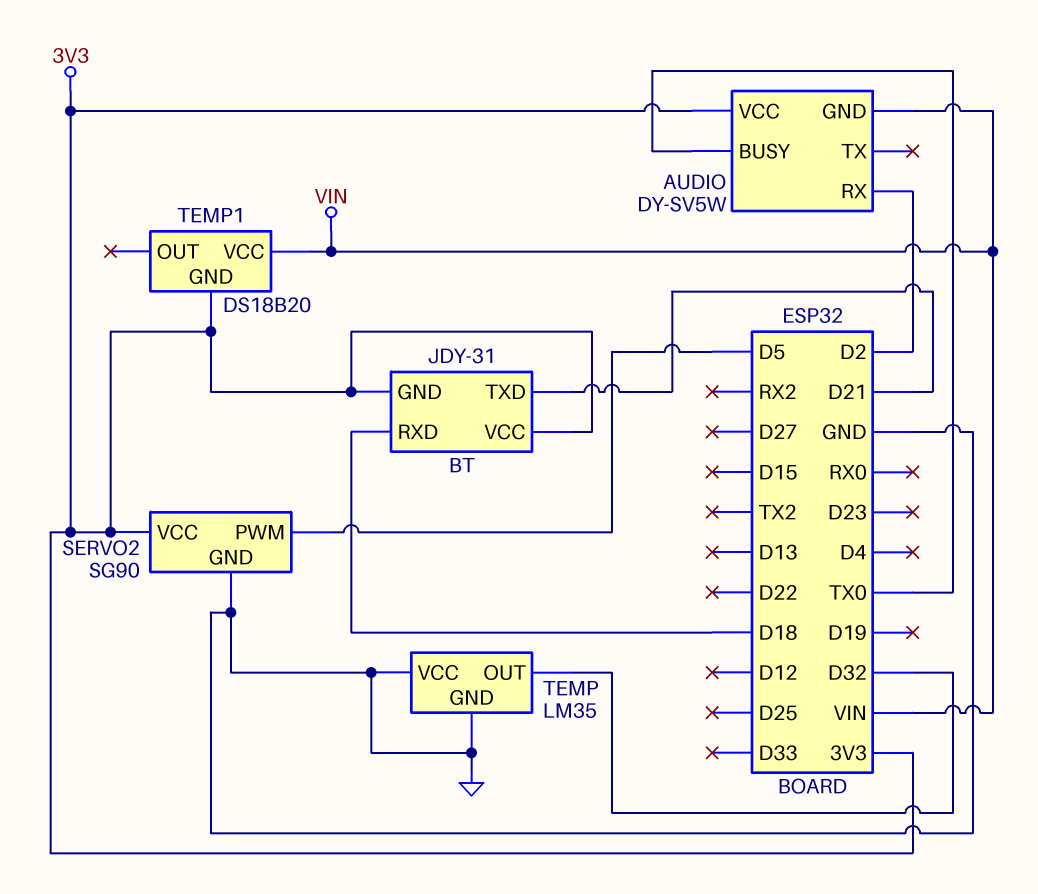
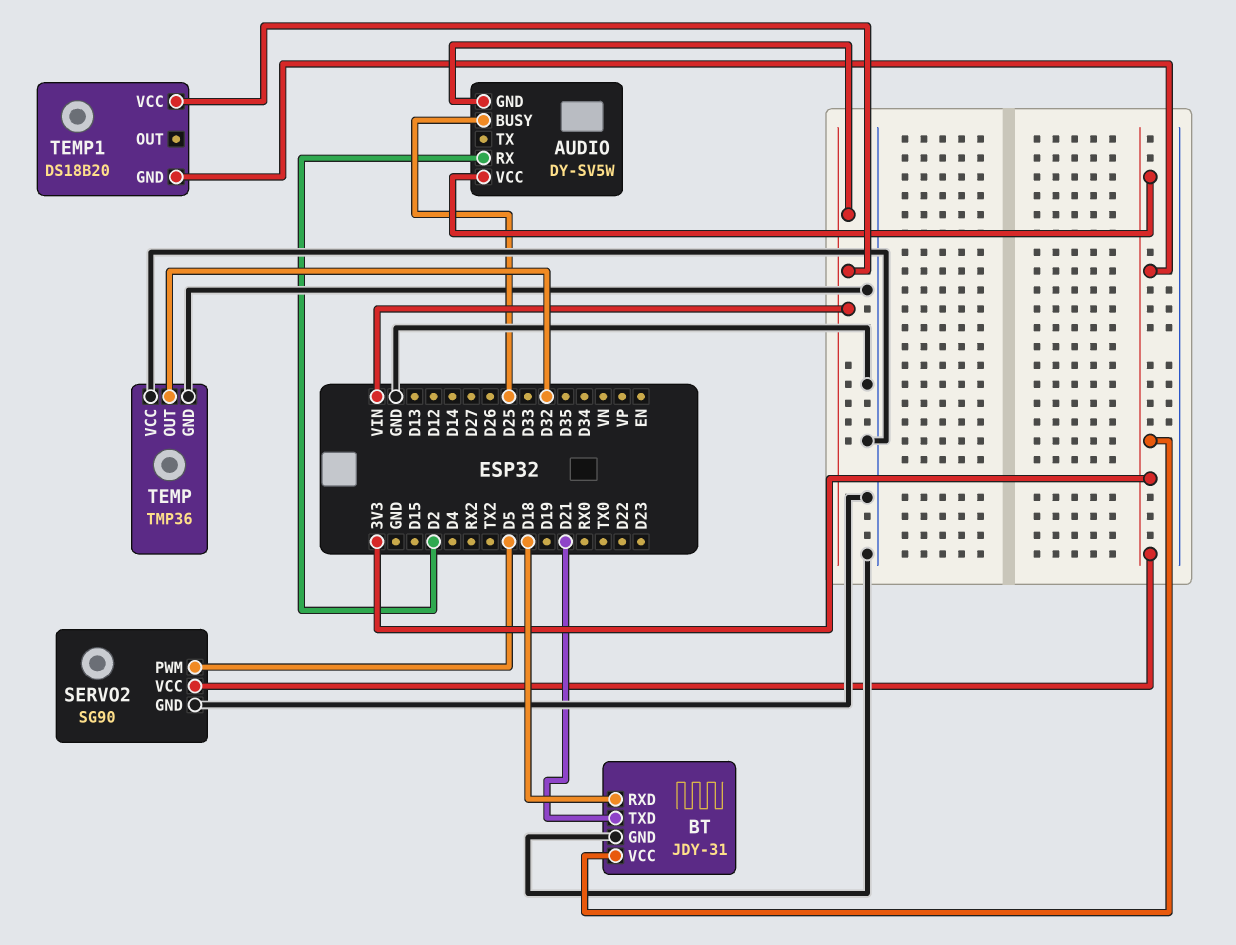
AUDIO pin BUSY: TX0 -> D25
BT pin GND: 3V3 -> GND
TEMP: LM35 -> TMP36

